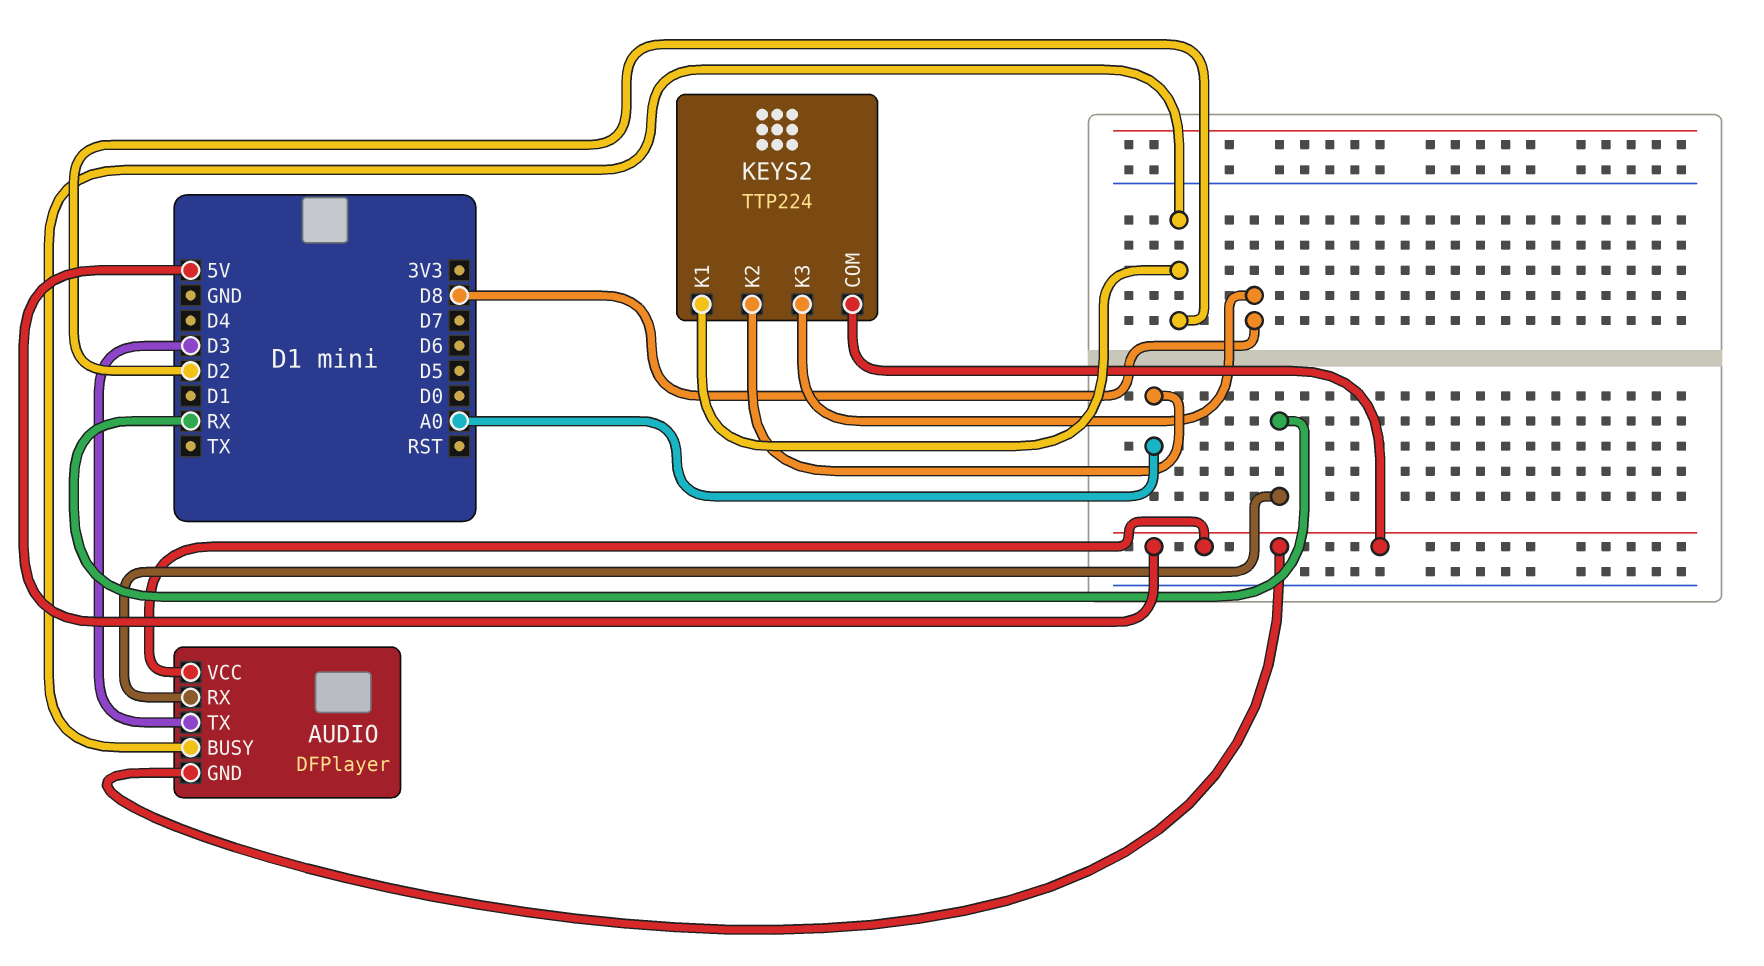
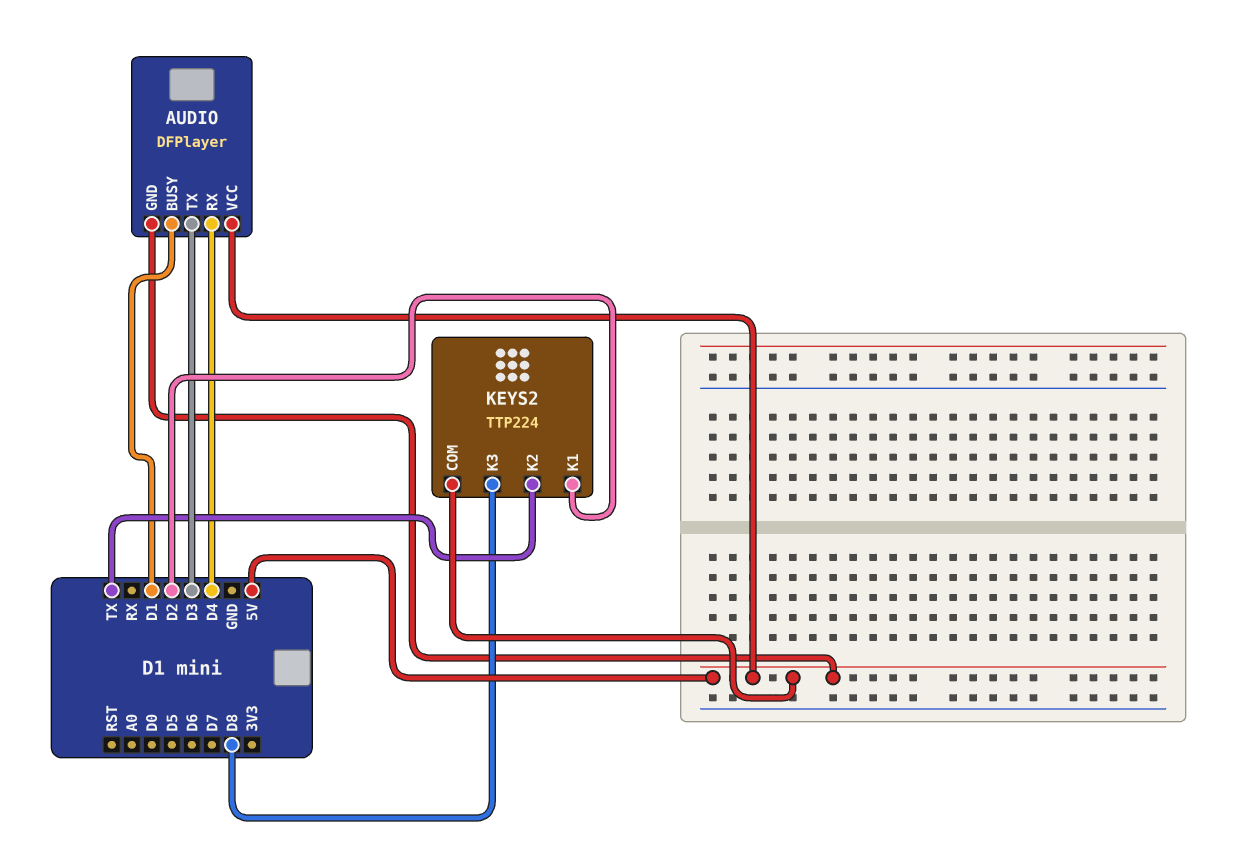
AUDIO pin BUSY: D2 -> D1
AUDIO pin RX: RX -> D4
KEYS2 pin K2: A0 -> TX

